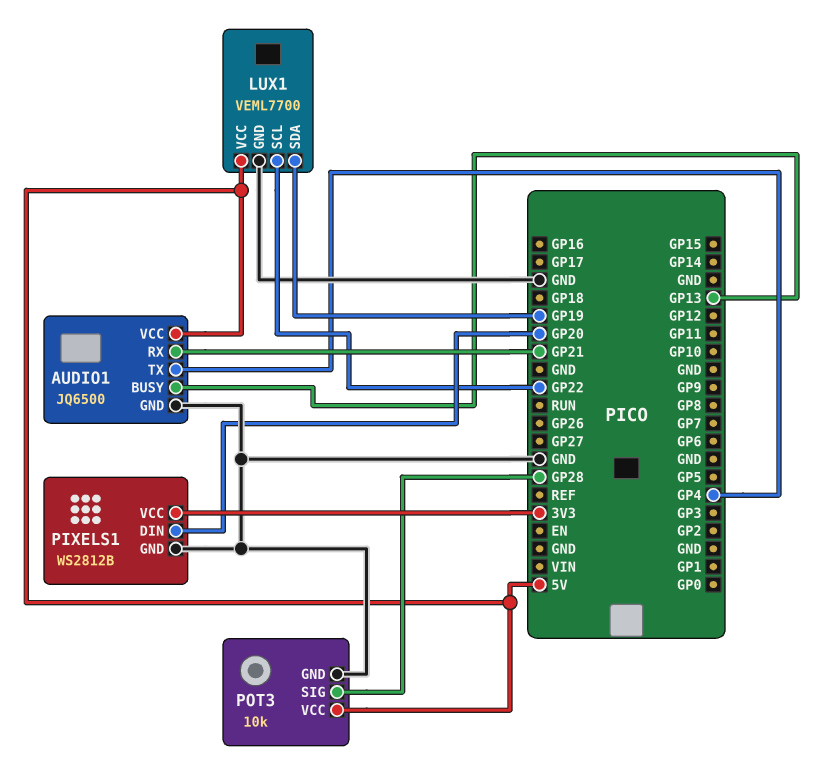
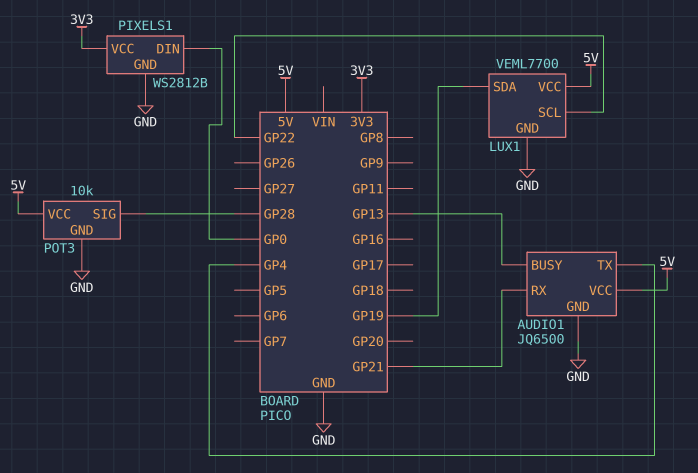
PIXELS1 pin DIN: GP20 -> GP0

